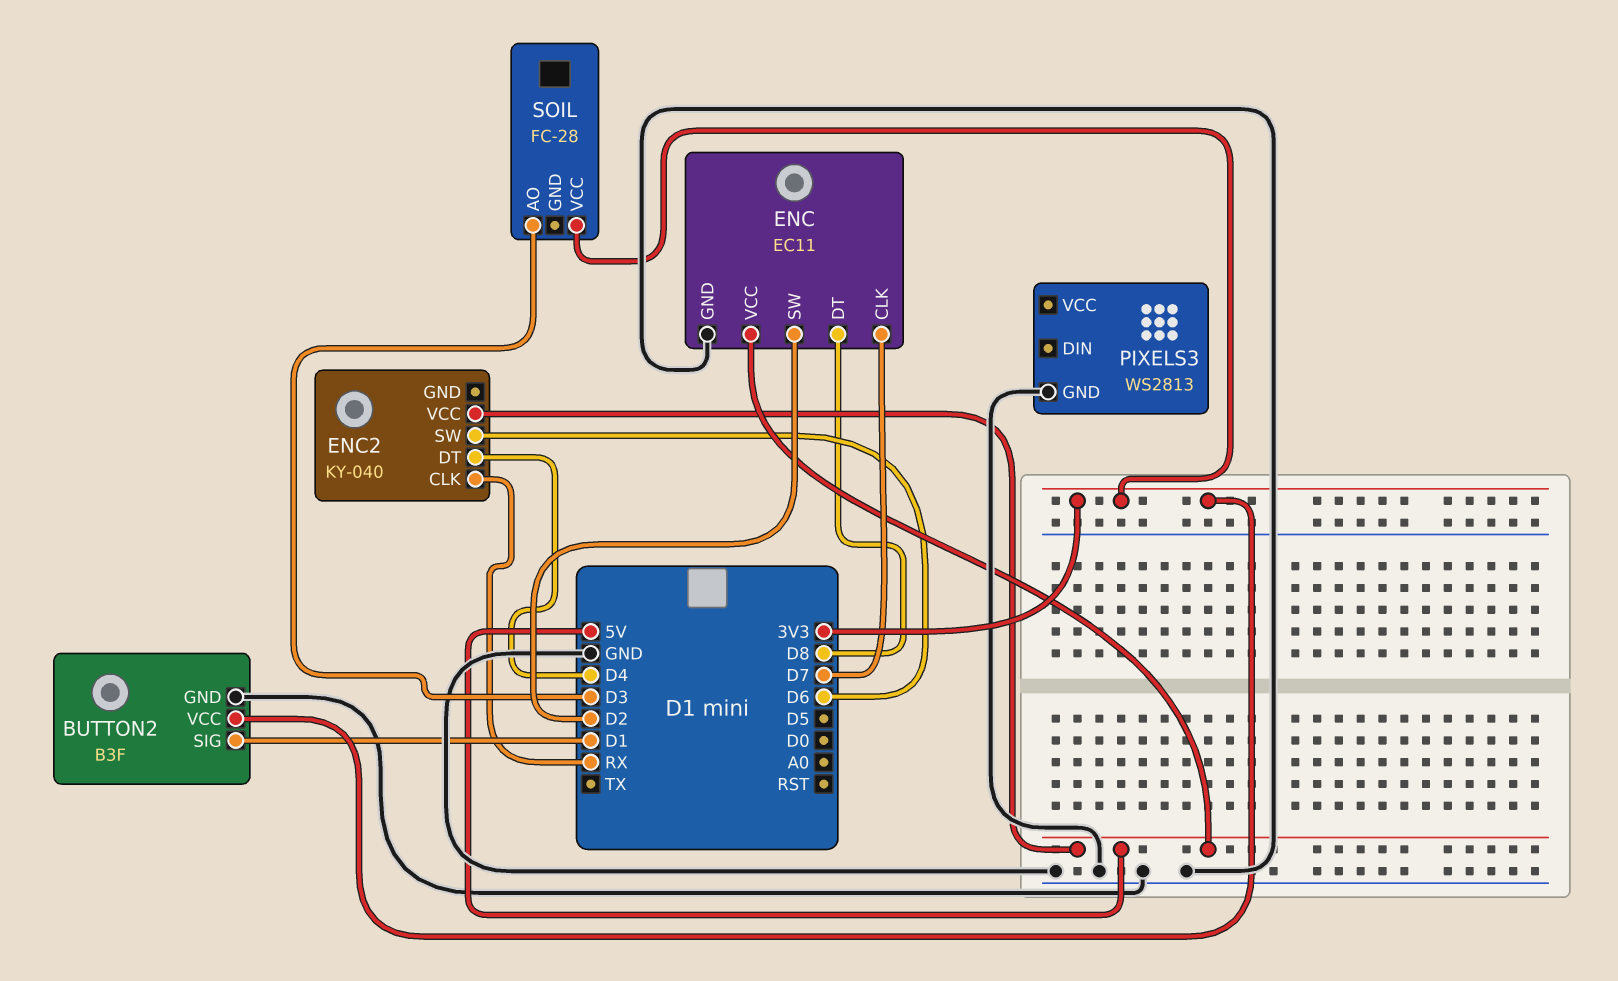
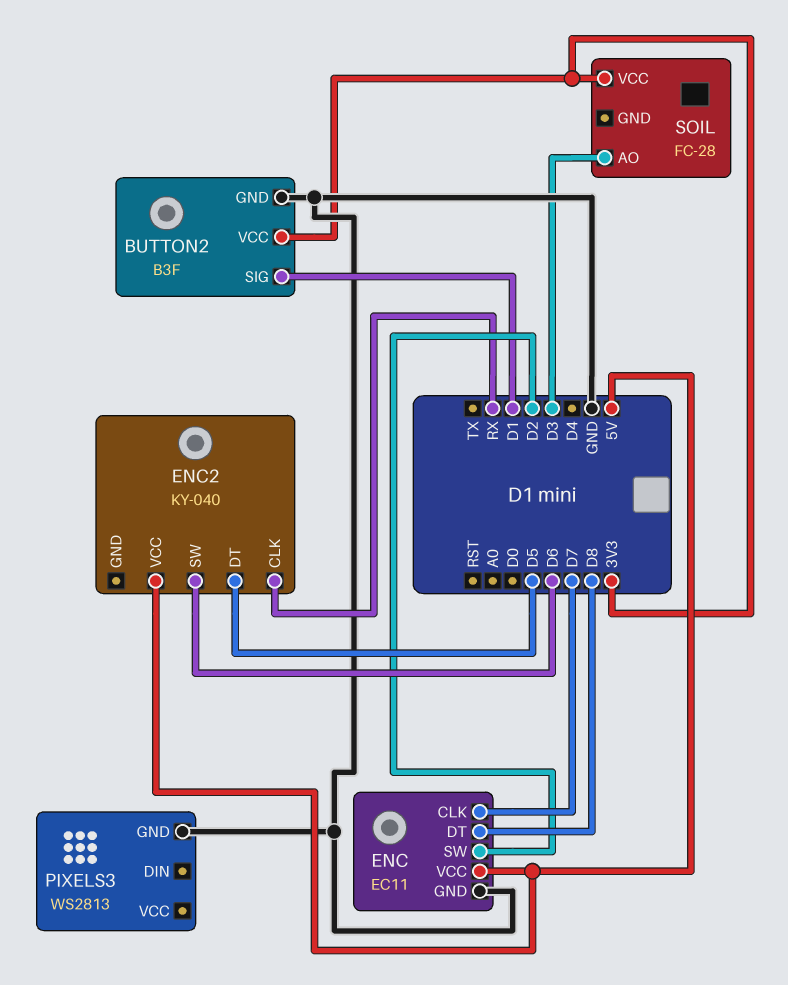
ENC2 pin DT: D4 -> D5

